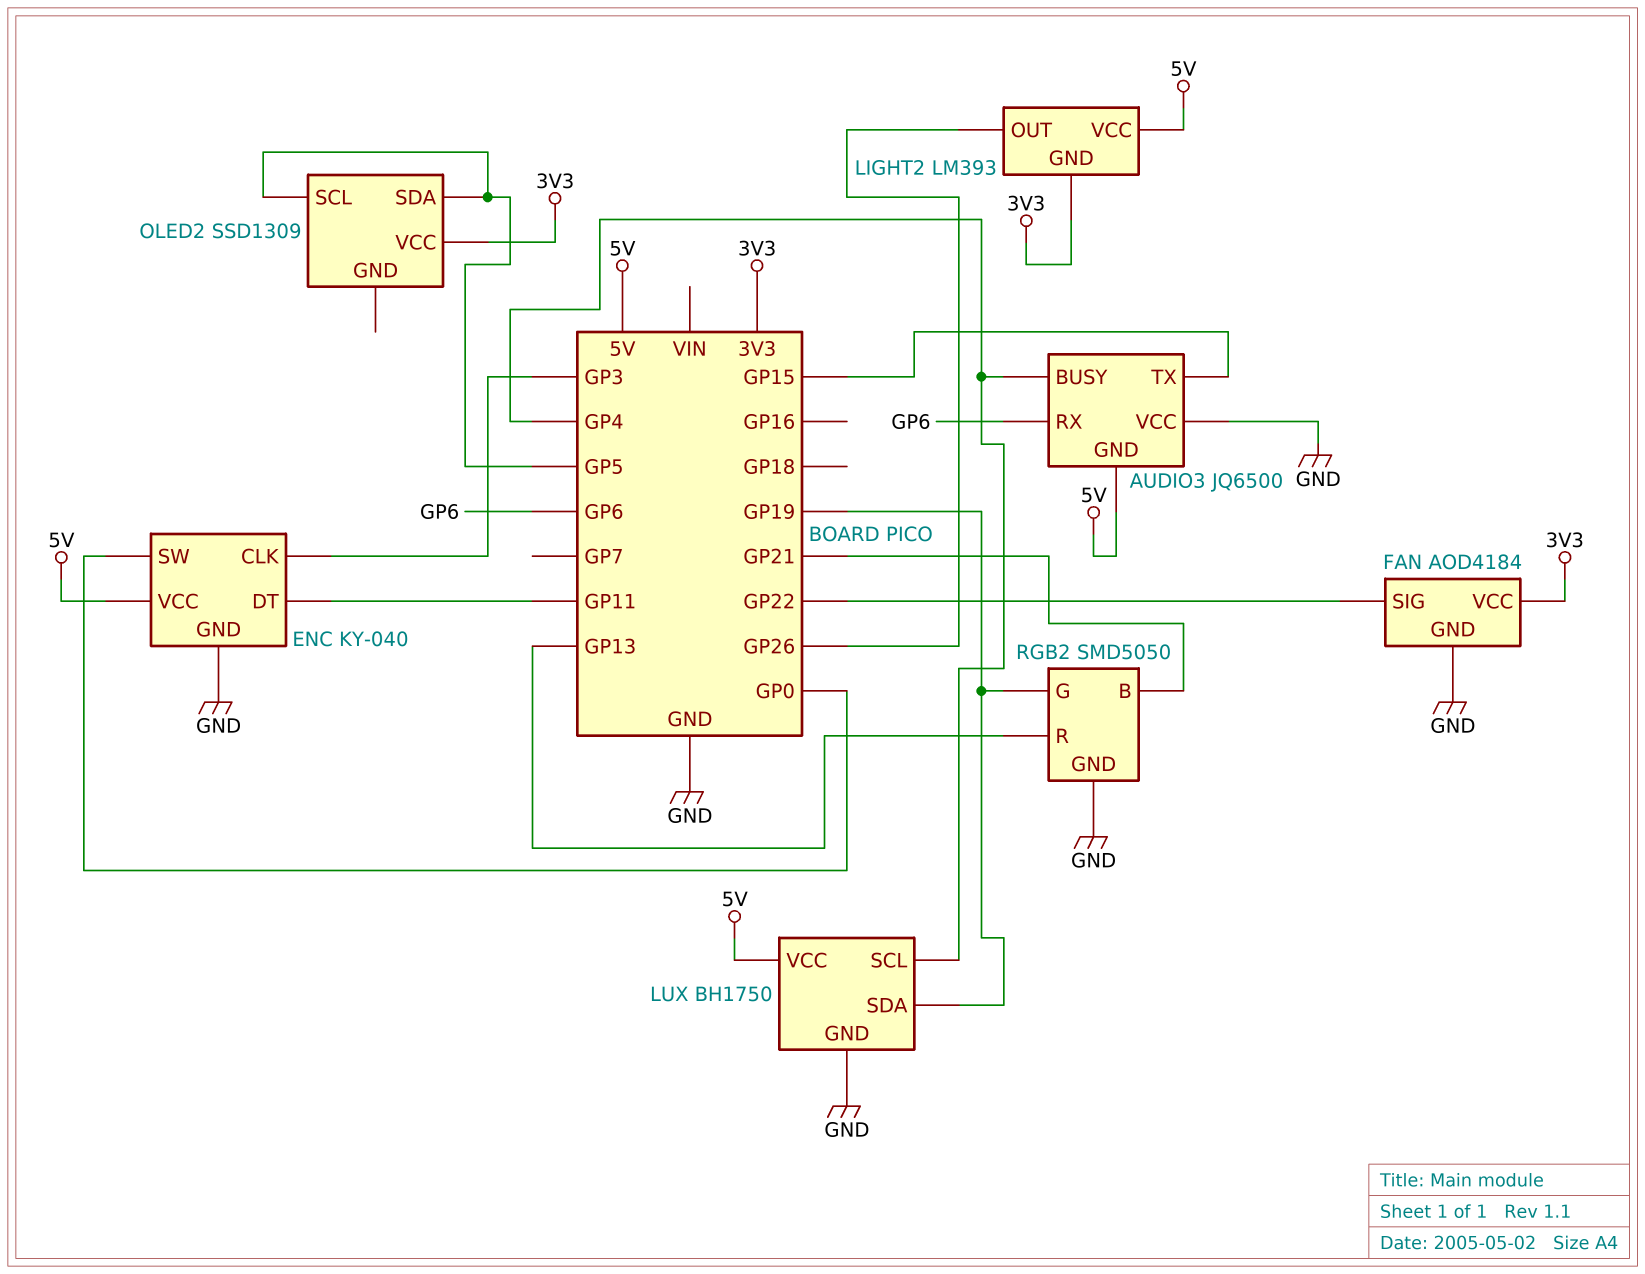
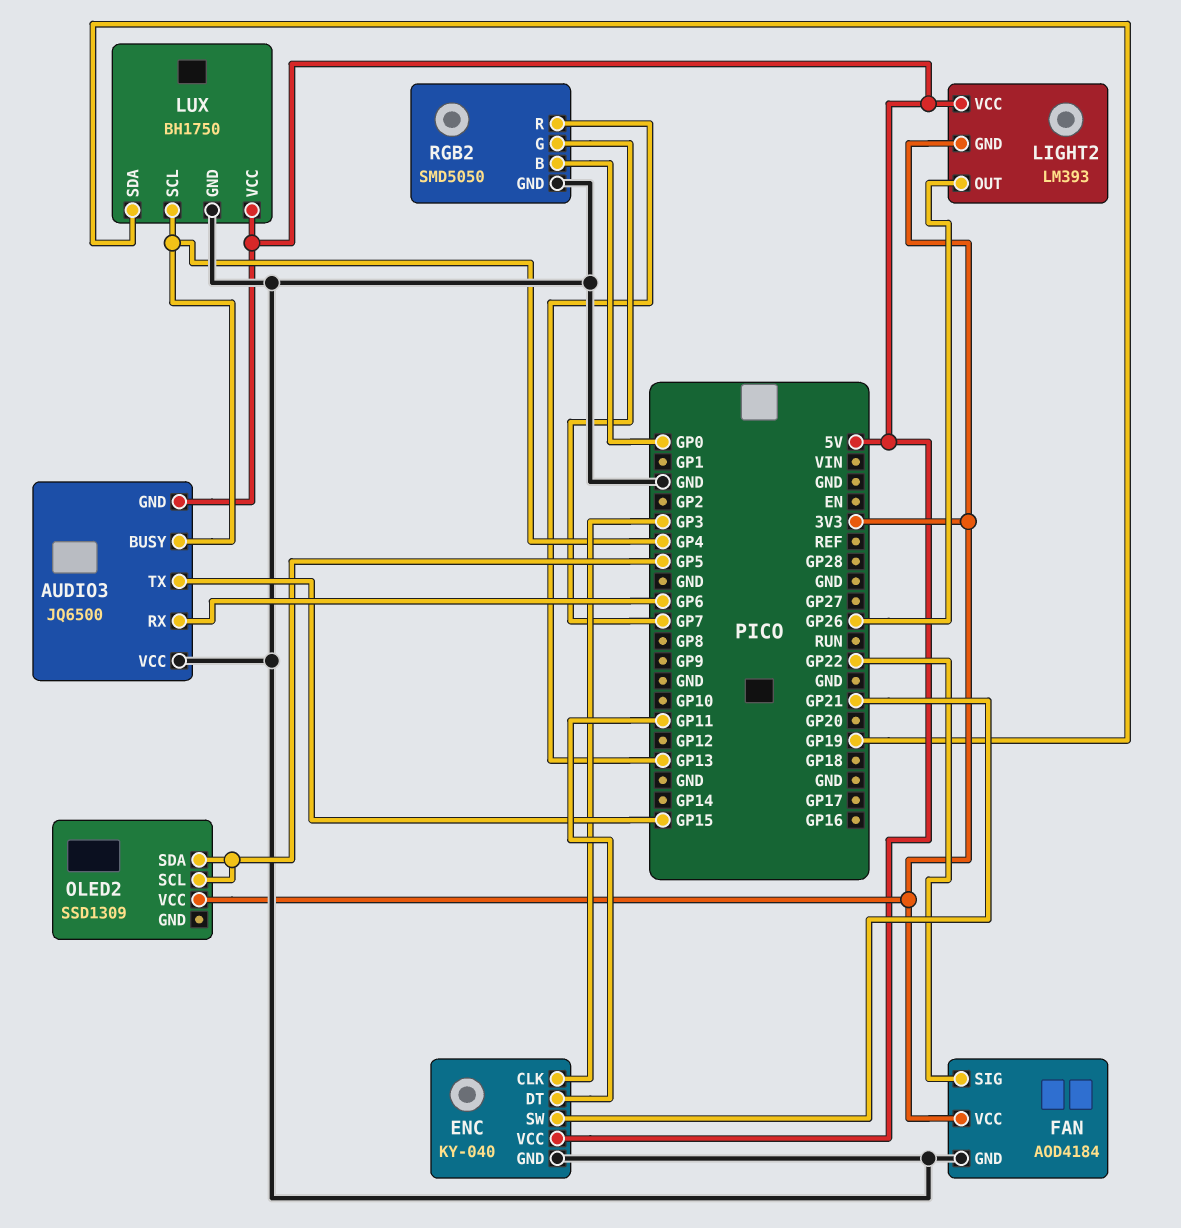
ENC pin SW: GP0 -> GP21
RGB2 pin B: GP21 -> GP0
RGB2 pin G: GP19 -> GP7

